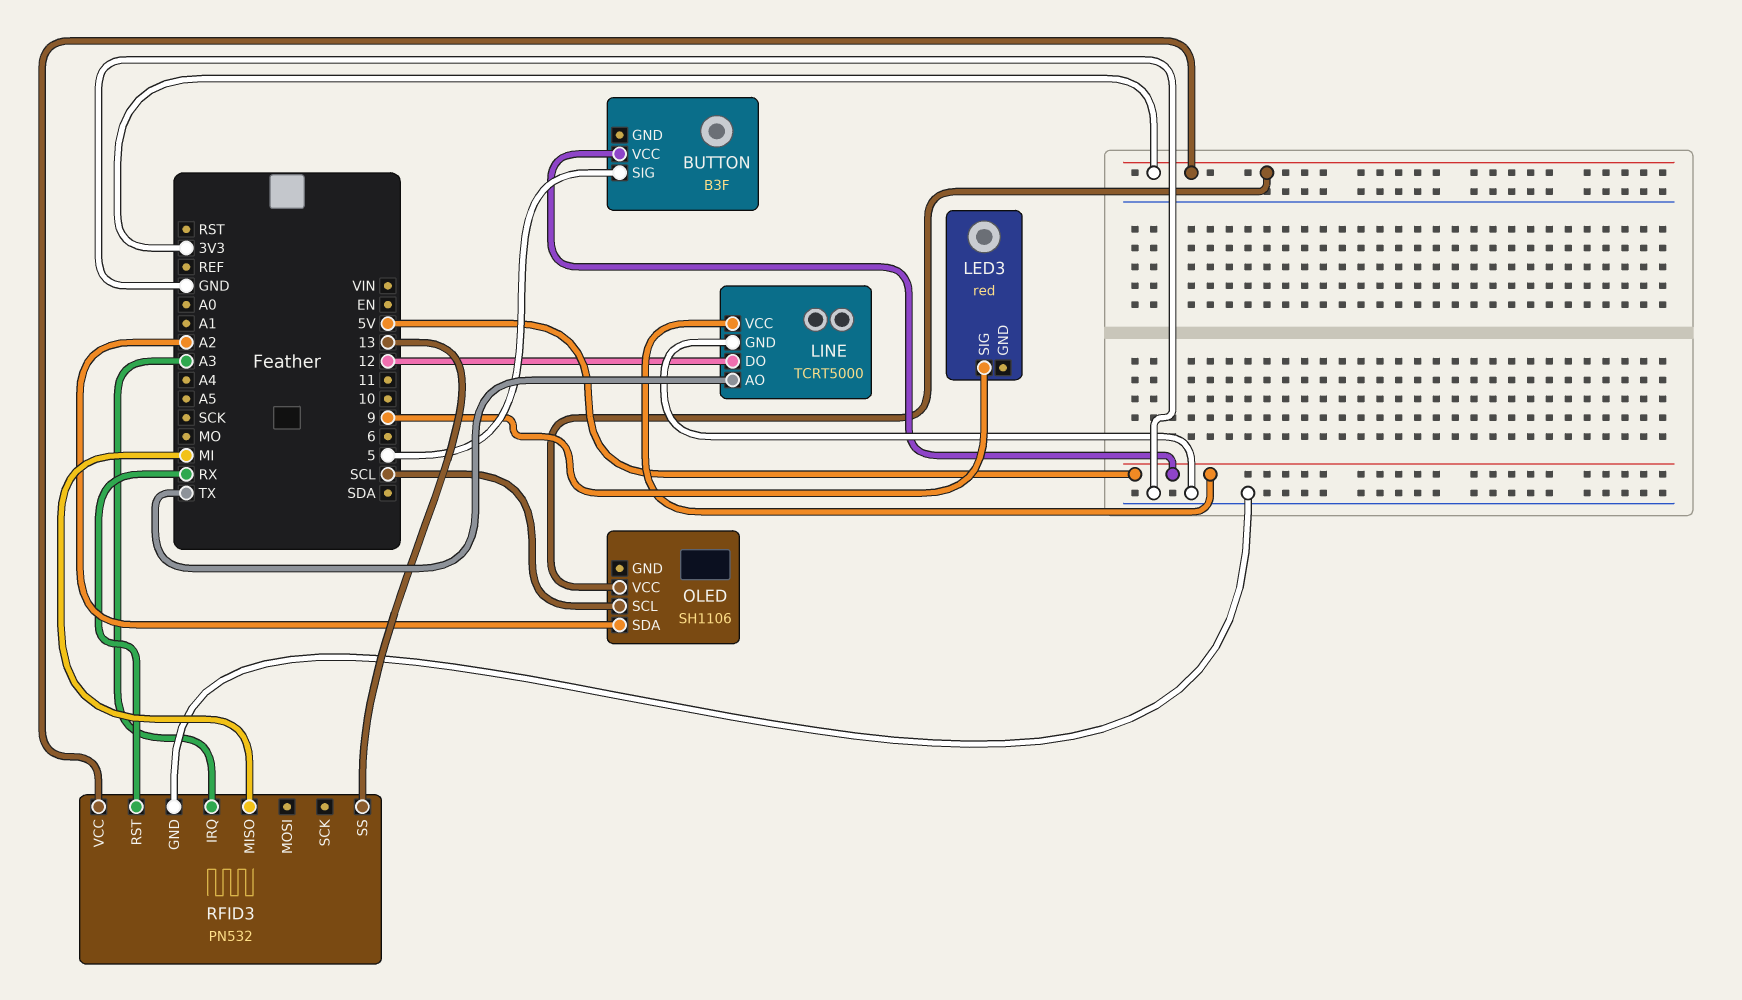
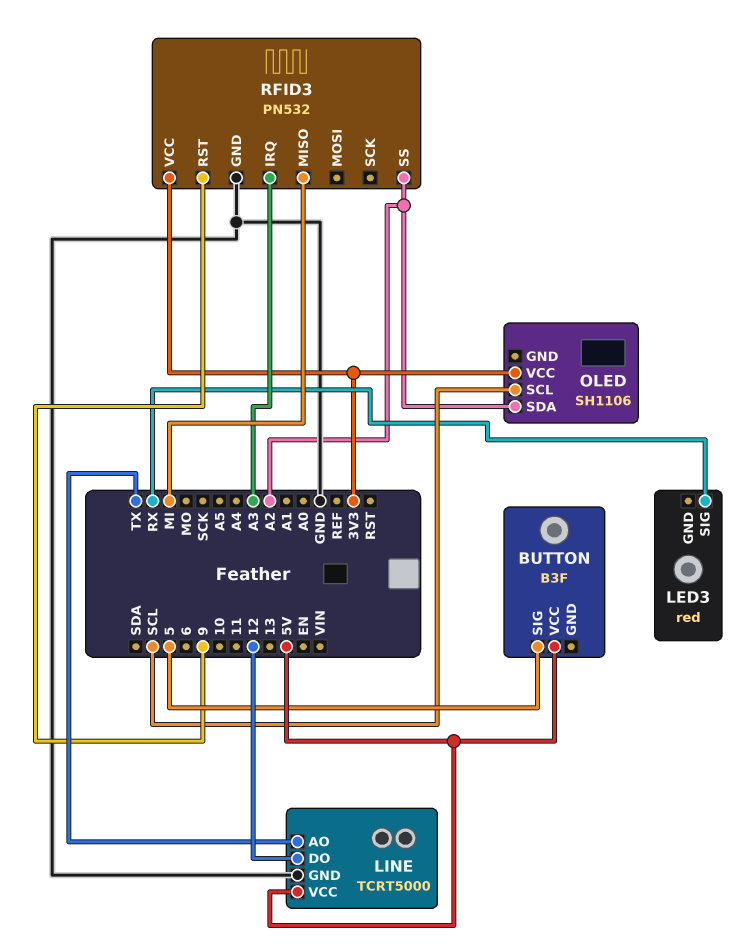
LED3 pin SIG: 9 -> RX
RFID3 pin RST: RX -> 9
RFID3 pin SS: 13 -> A2

